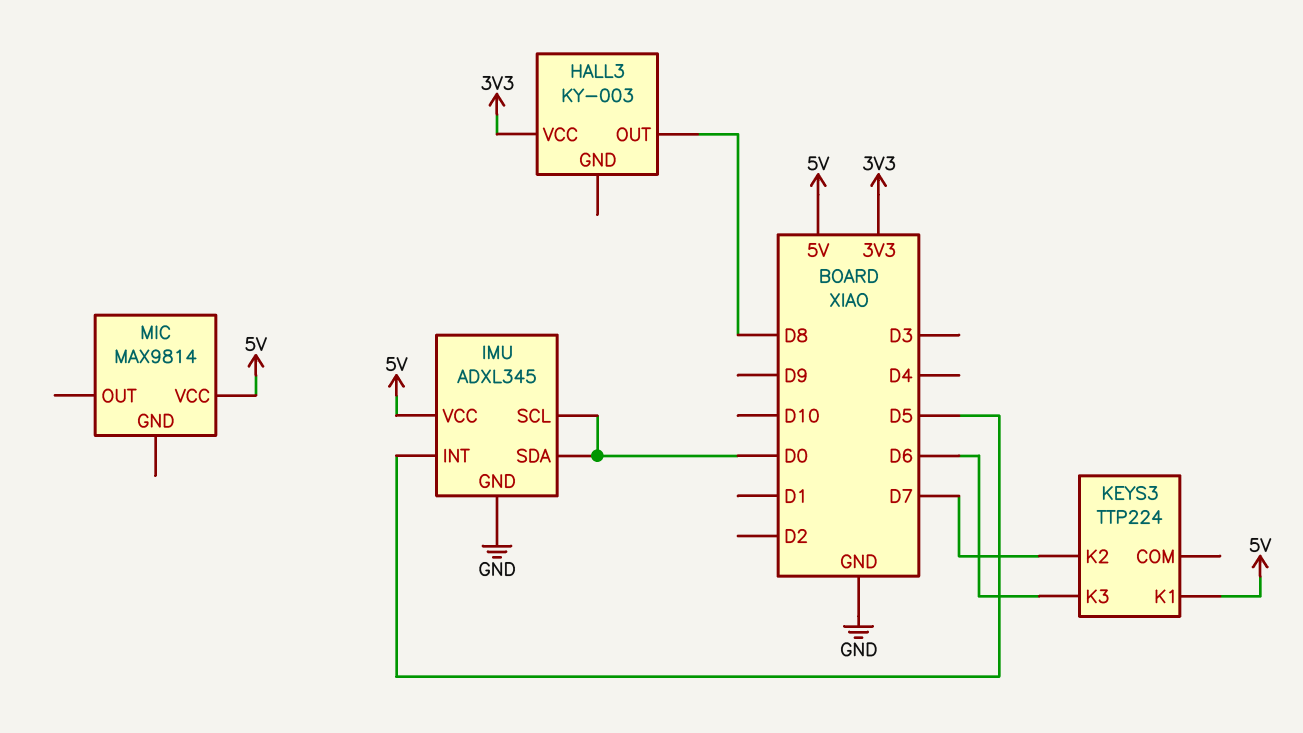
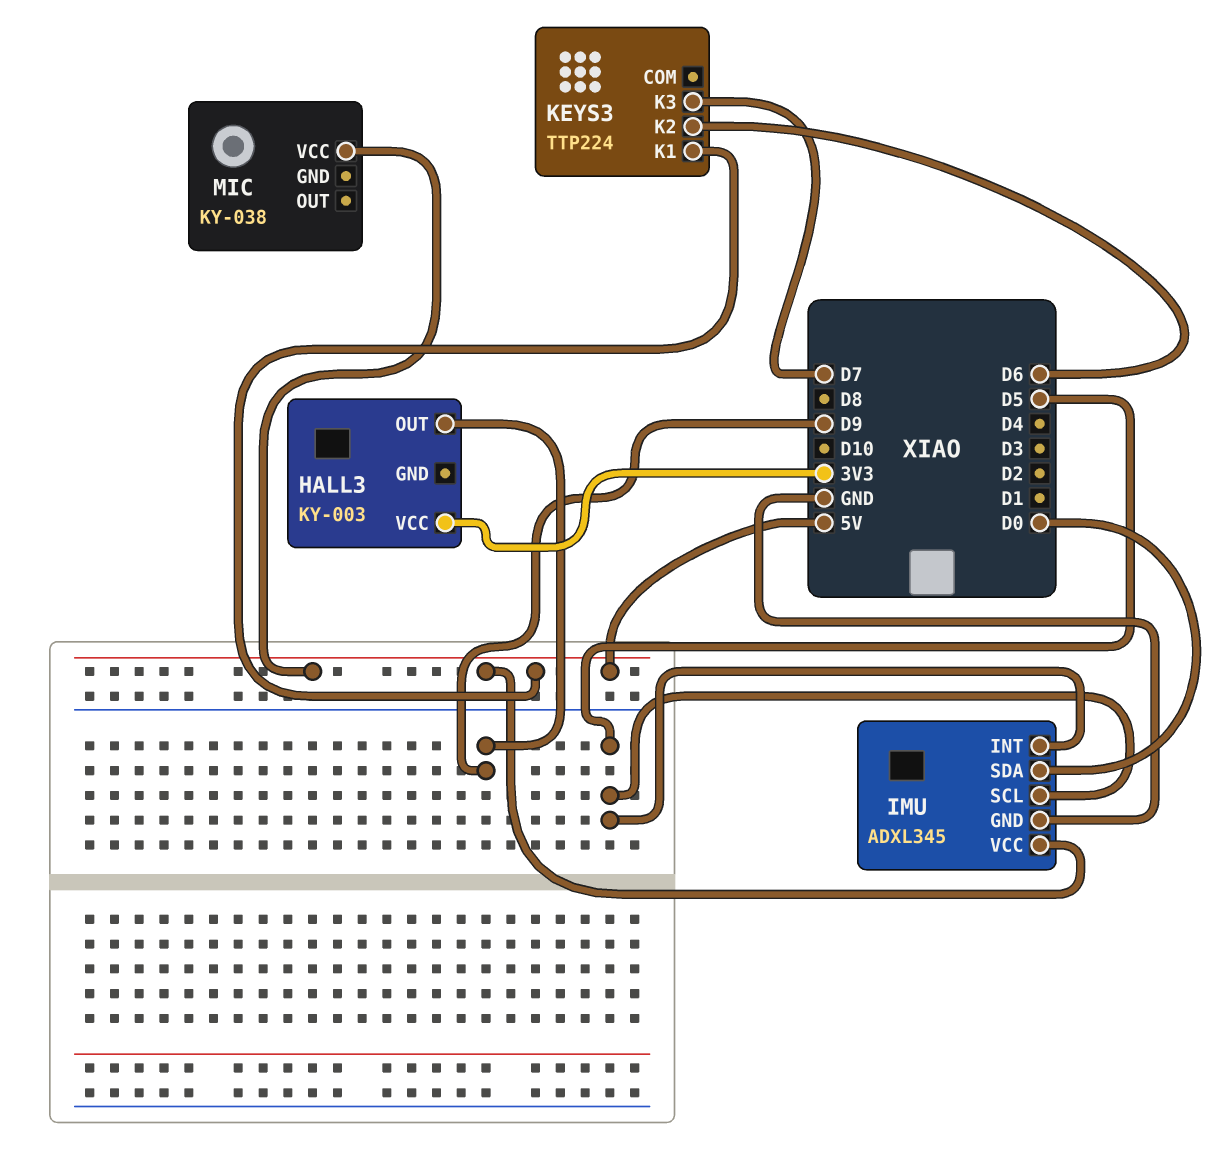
HALL3 pin OUT: D8 -> D9
IMU pin SCL: D0 -> D5
KEYS3 pin K2: D7 -> D6
KEYS3 pin K3: D6 -> D7
MIC: MAX9814 -> KY-038

